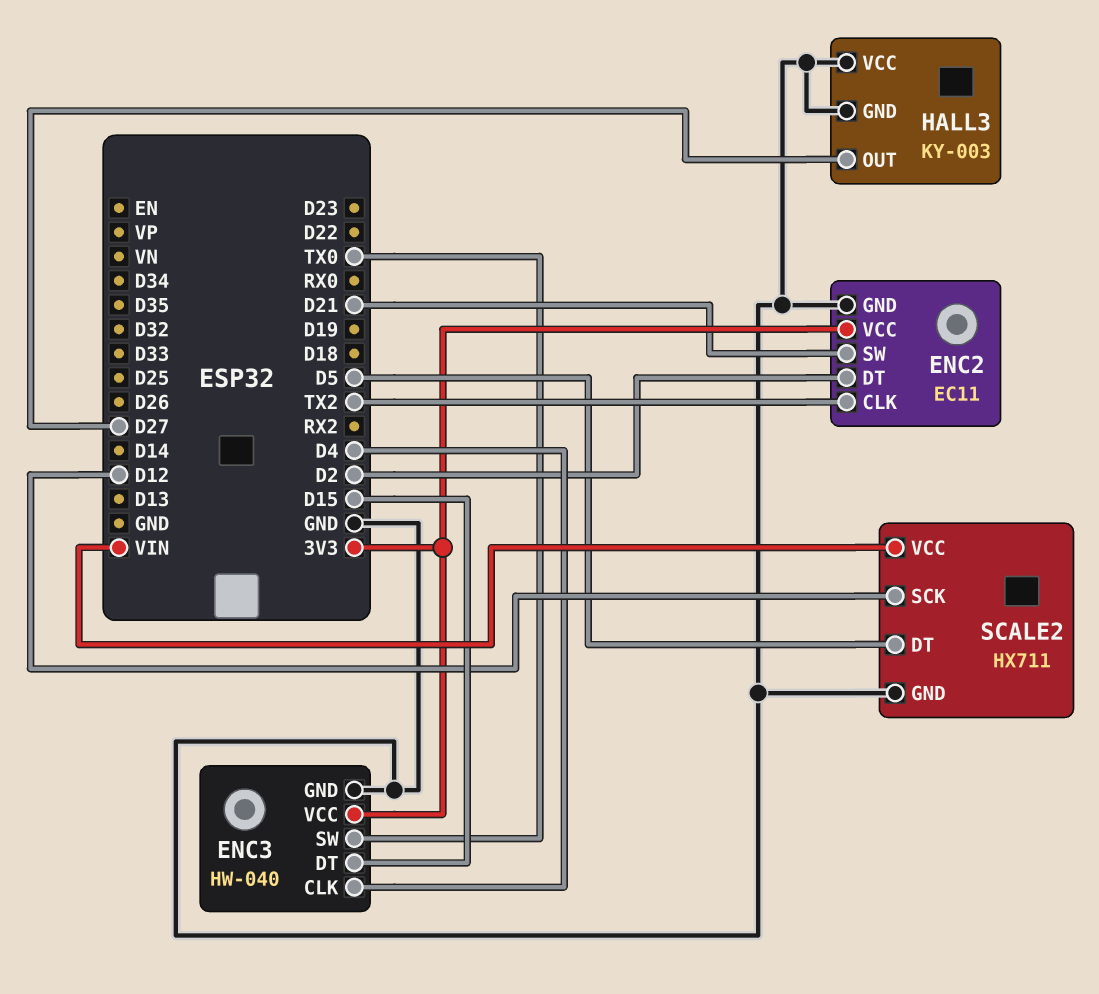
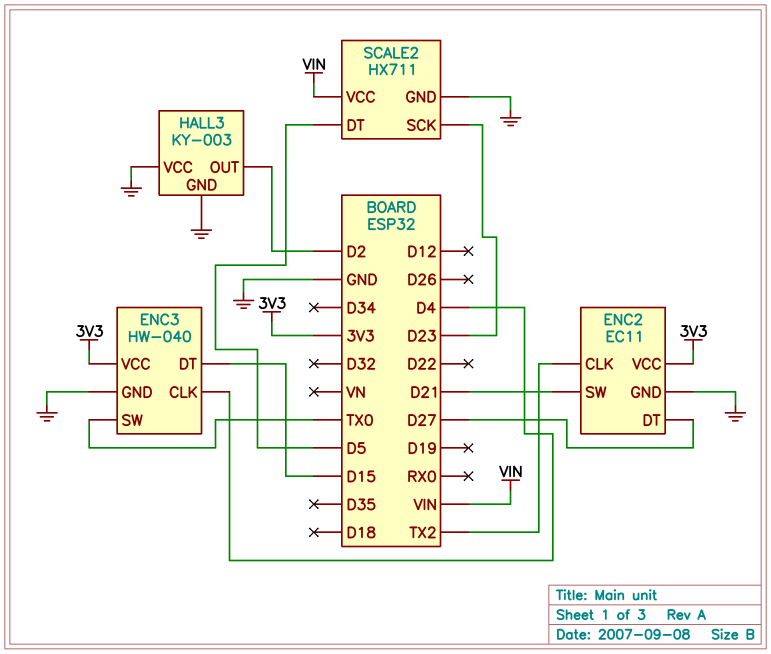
ENC2 pin DT: D2 -> D27
HALL3 pin OUT: D27 -> D2
SCALE2 pin SCK: D12 -> D23

